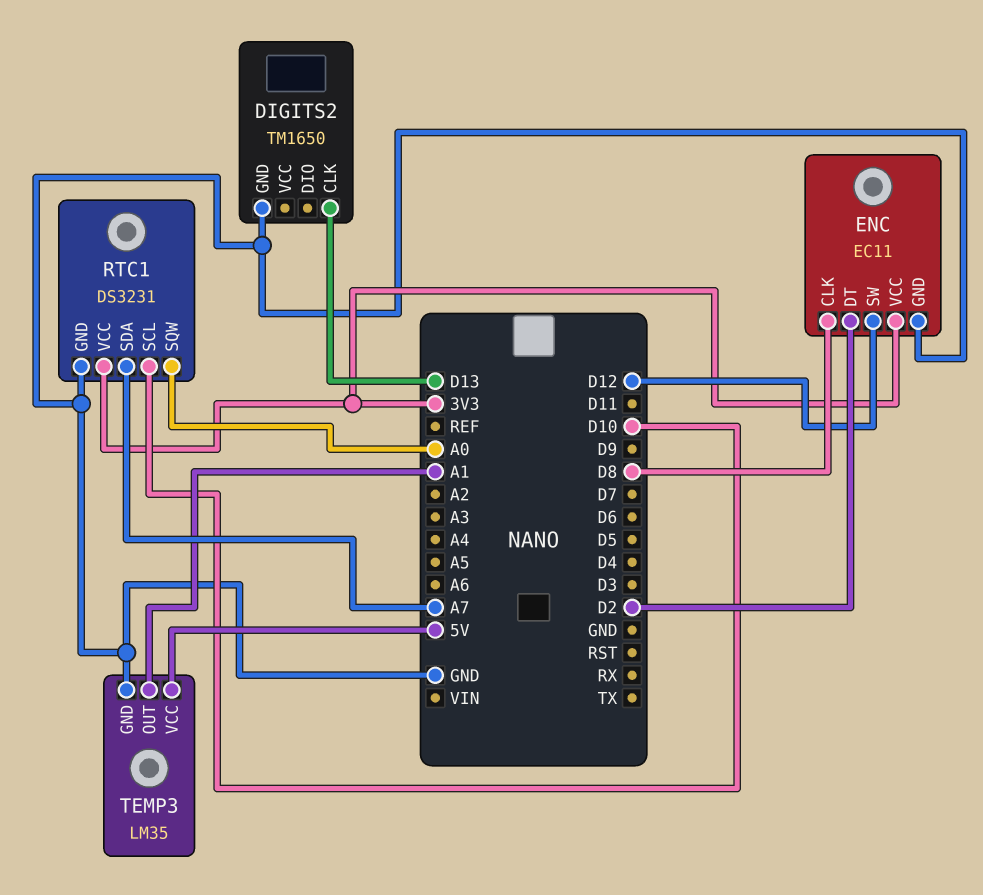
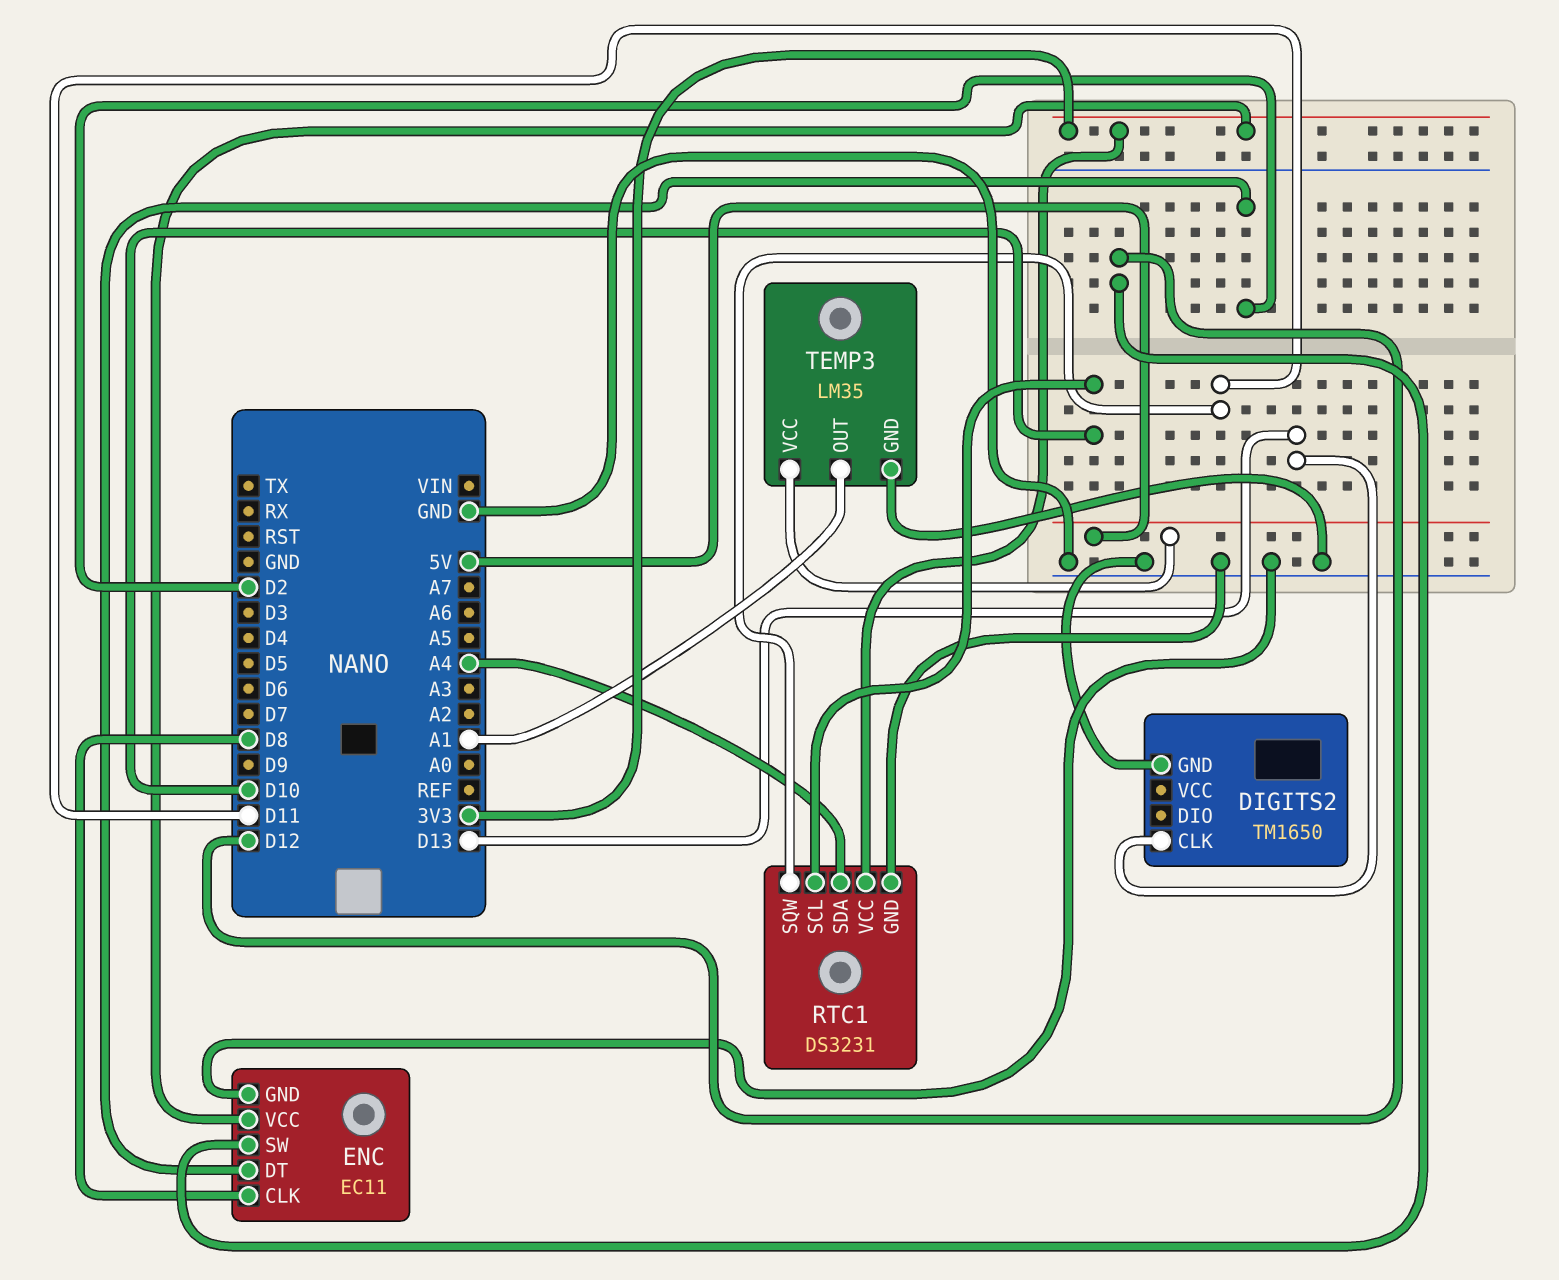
RTC1 pin SDA: A7 -> A4
RTC1 pin SQW: A0 -> D11

